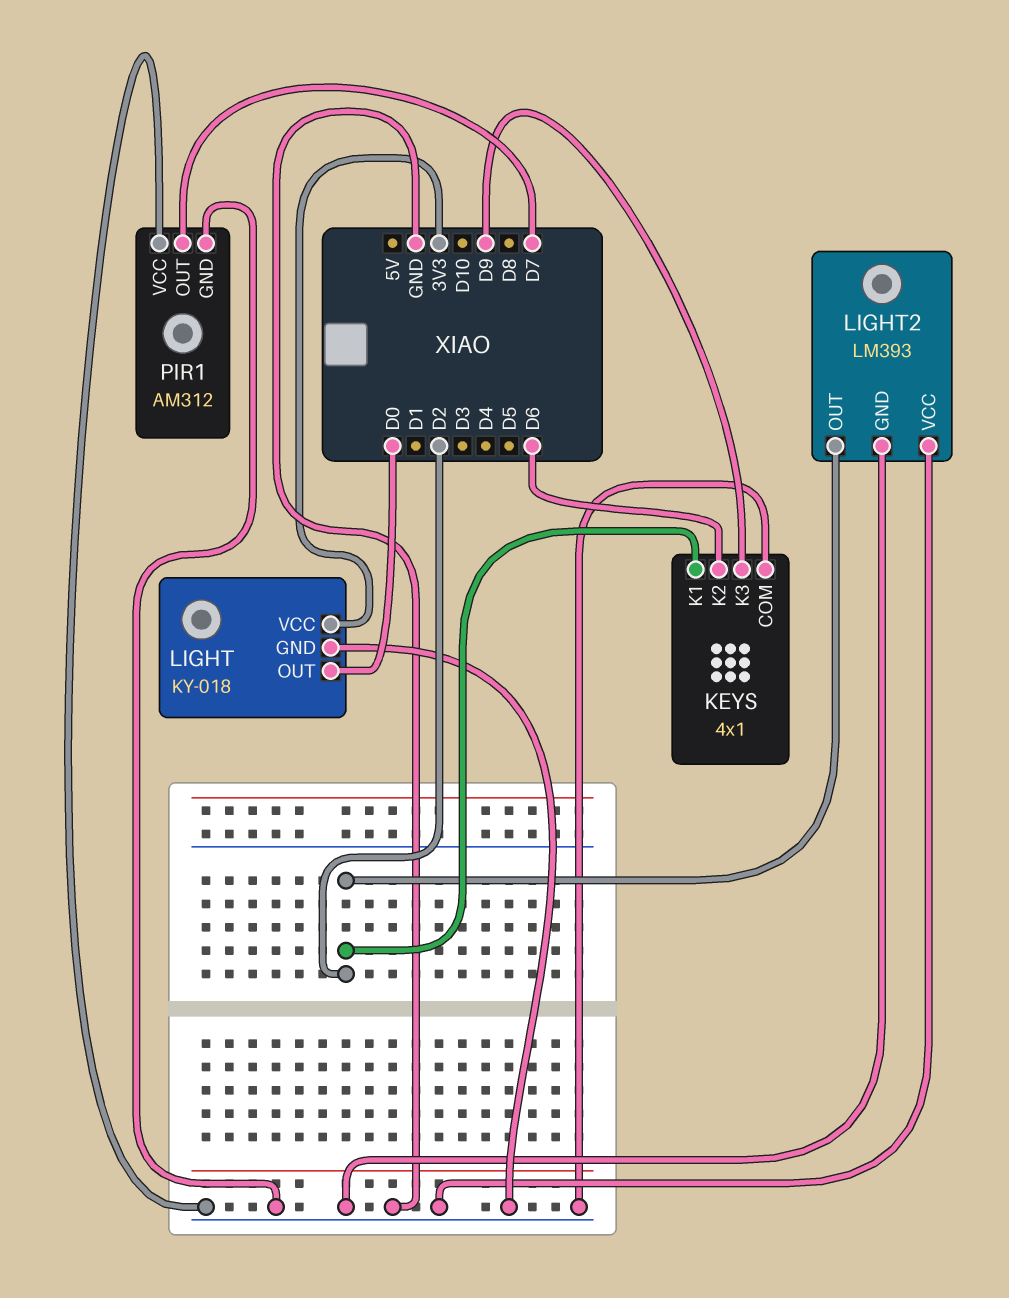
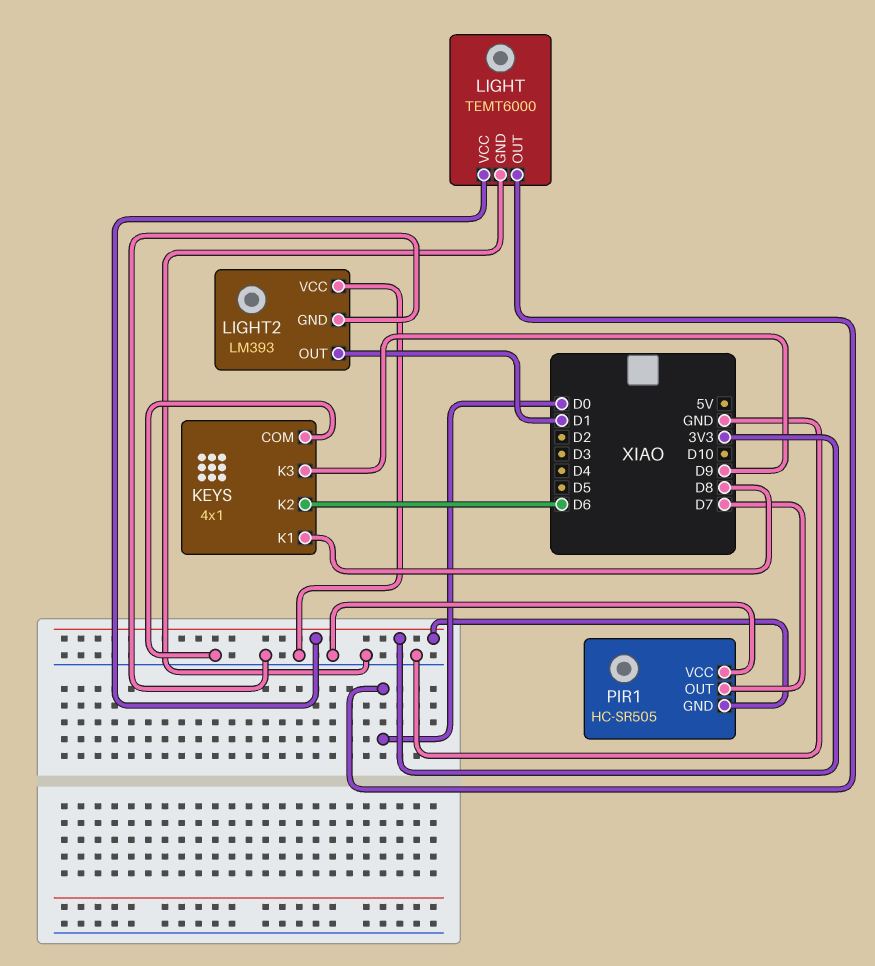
KEYS pin K1: D2 -> D8
LIGHT: KY-018 -> TEMT6000
LIGHT2 pin OUT: D2 -> D1
PIR1: AM312 -> HC-SR505
PIR1 pin GND: GND -> 3V3

